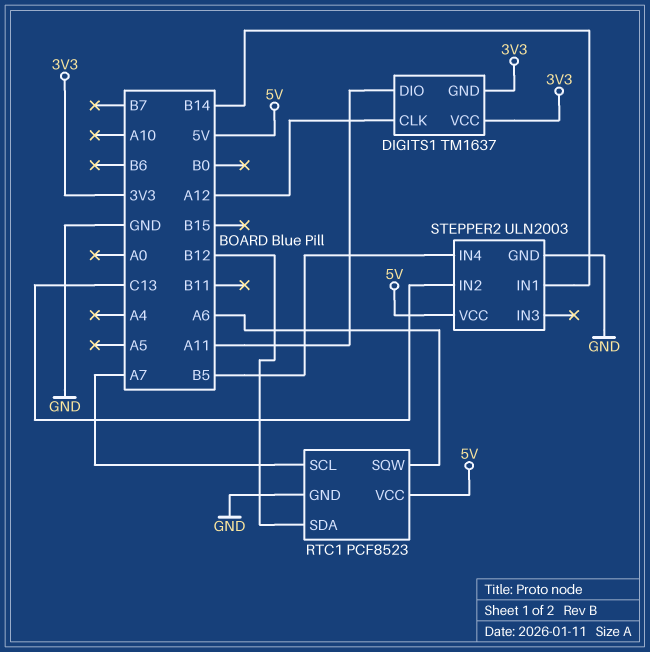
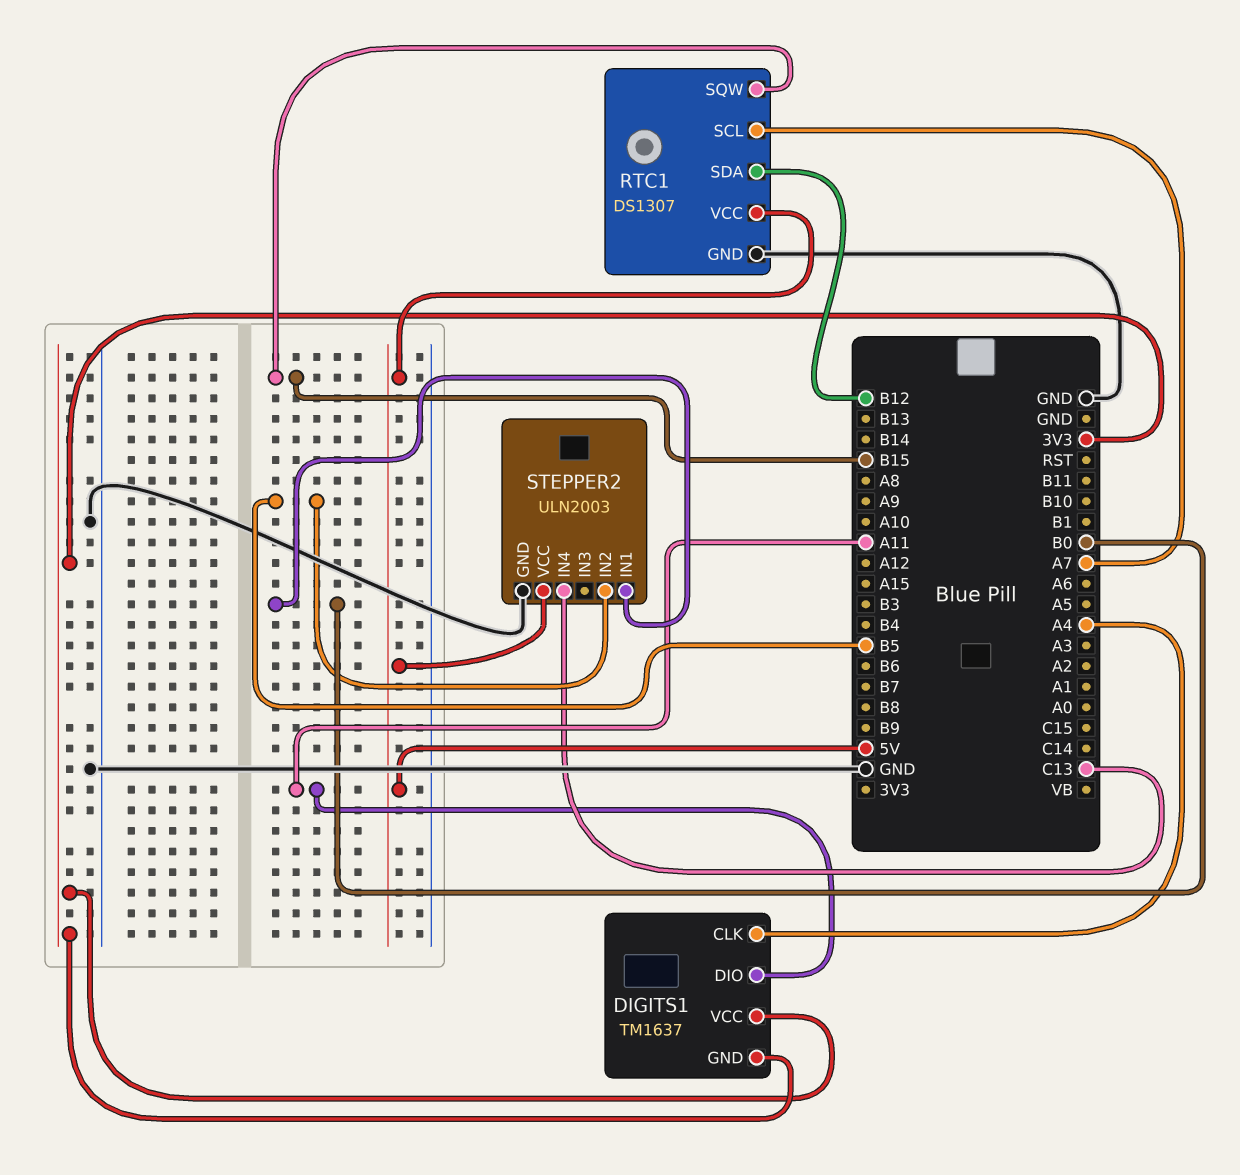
DIGITS1 pin CLK: A12 -> A4
RTC1: PCF8523 -> DS1307
RTC1 pin SQW: A6 -> B15
STEPPER2 pin IN1: B14 -> B0
STEPPER2 pin IN2: C13 -> B5
STEPPER2 pin IN4: B5 -> C13

